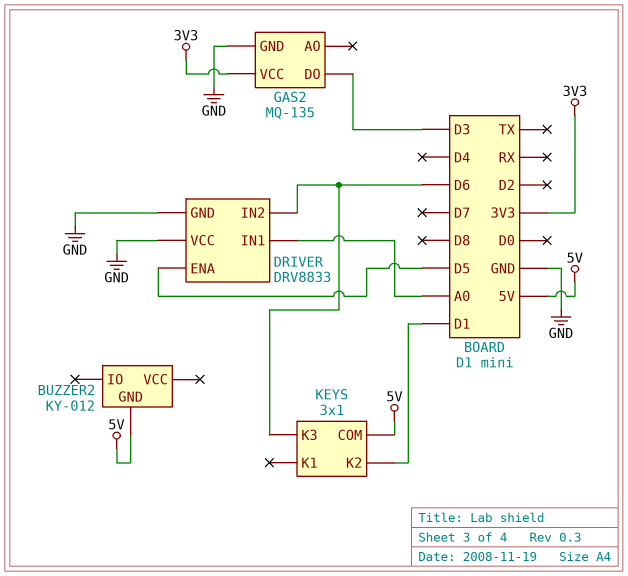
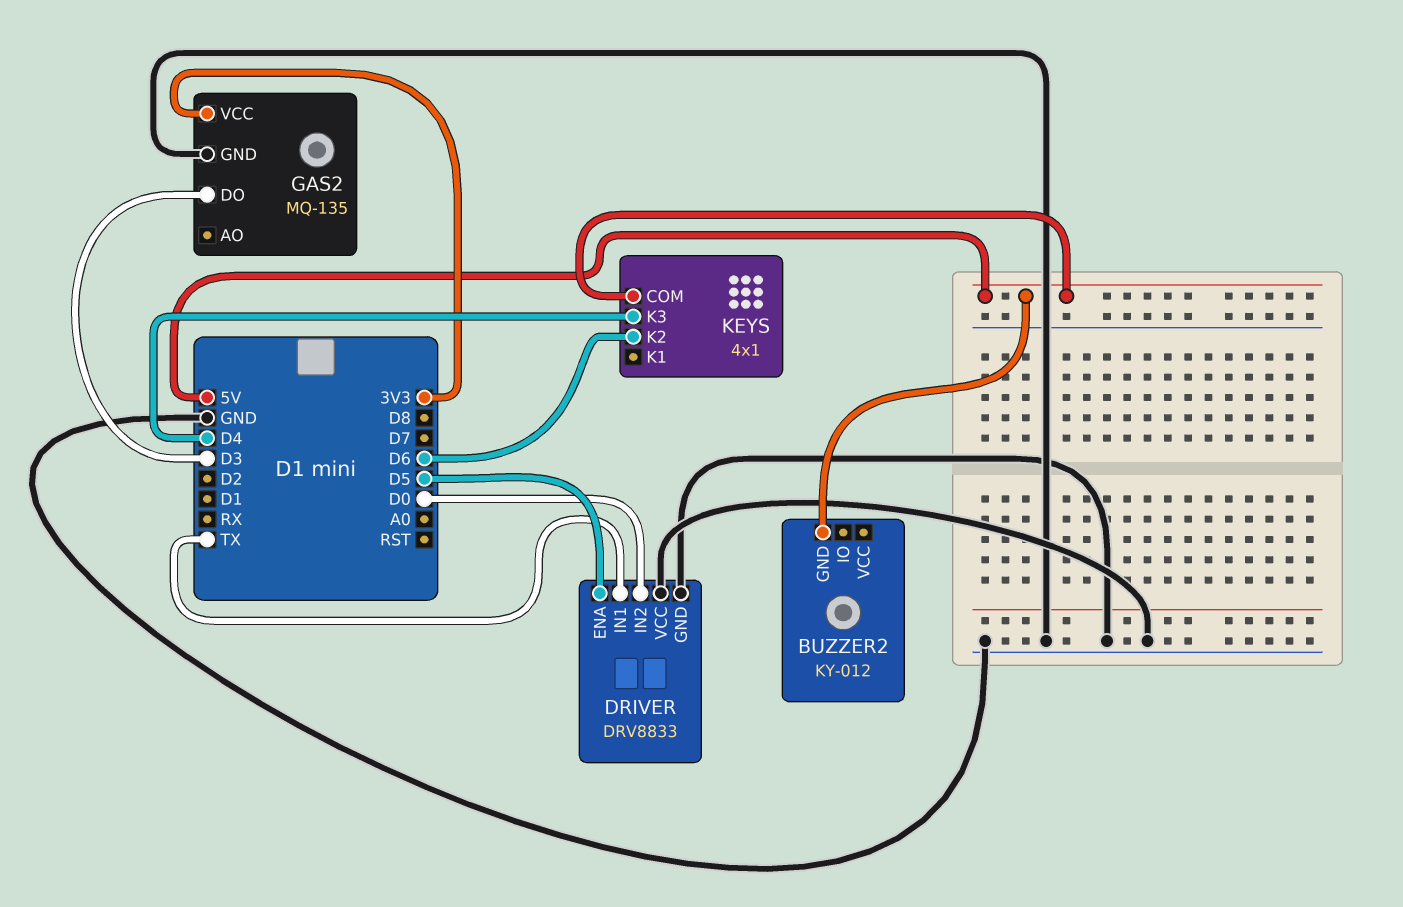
DRIVER pin IN1: A0 -> TX
DRIVER pin IN2: D6 -> D0
KEYS: 3x1 -> 4x1
KEYS pin K2: D1 -> D6
KEYS pin K3: D6 -> D4

